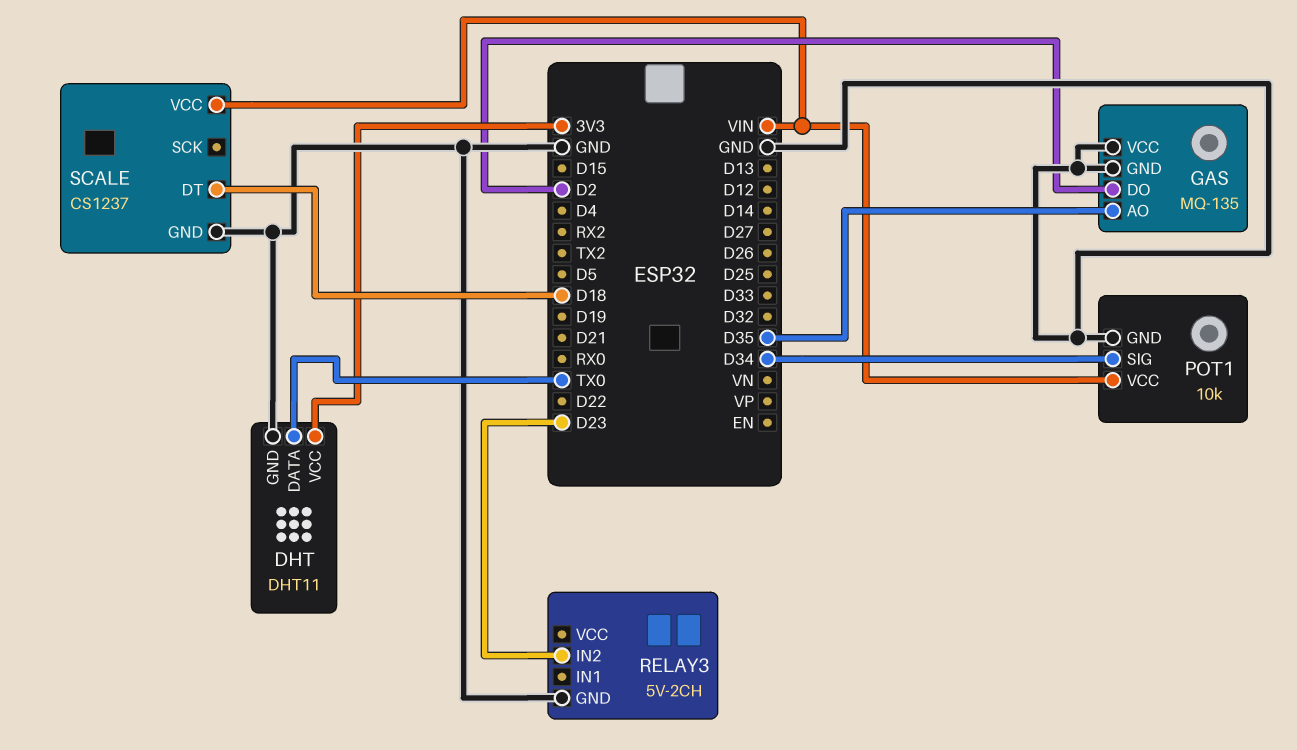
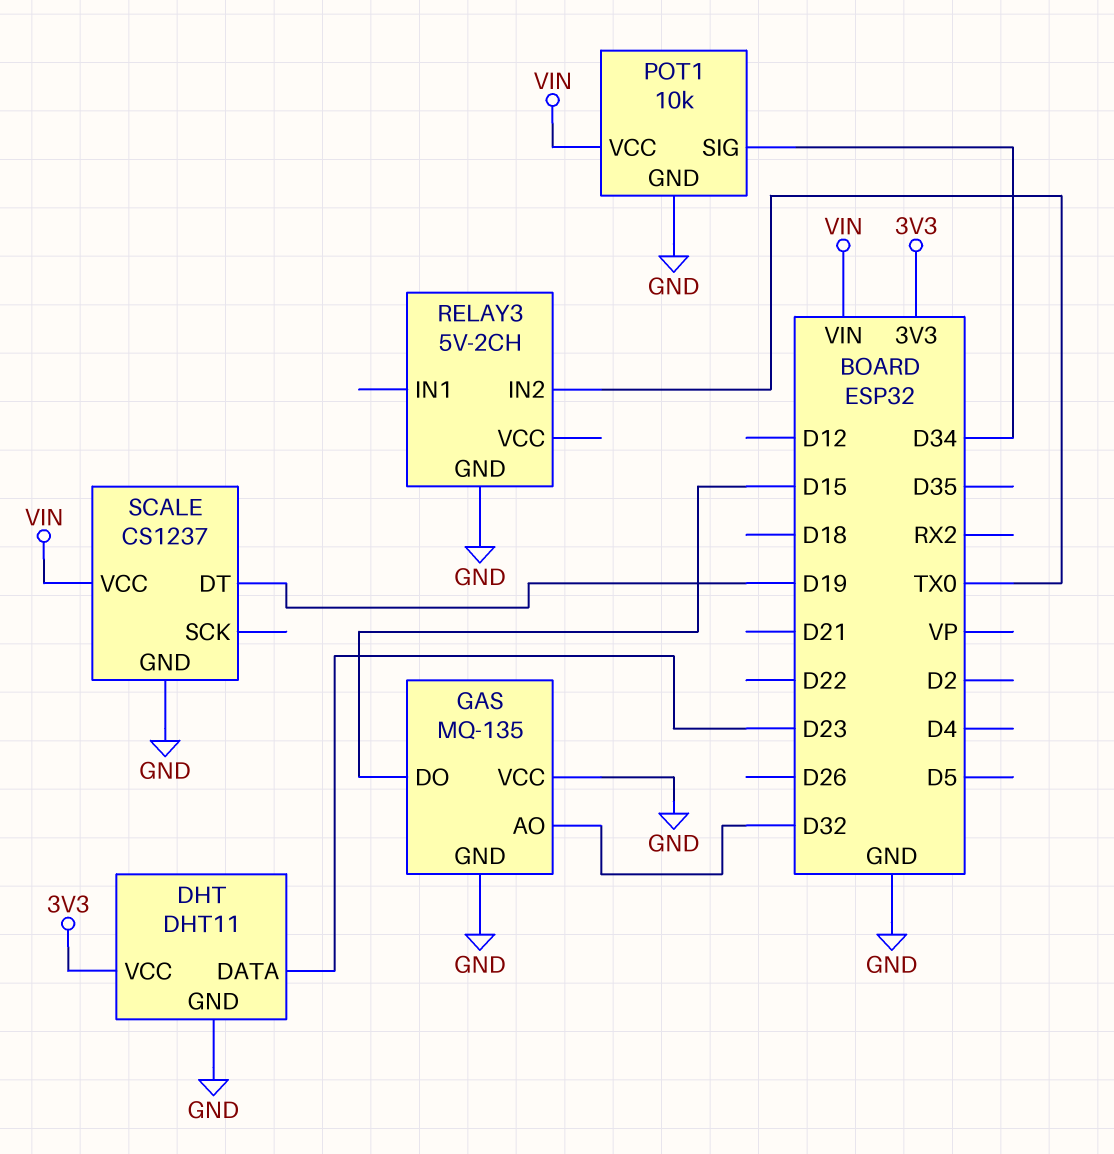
DHT pin DATA: TX0 -> D23
GAS pin AO: D35 -> D32
GAS pin DO: D2 -> D15
RELAY3 pin IN2: D23 -> TX0
SCALE pin DT: D18 -> D19

